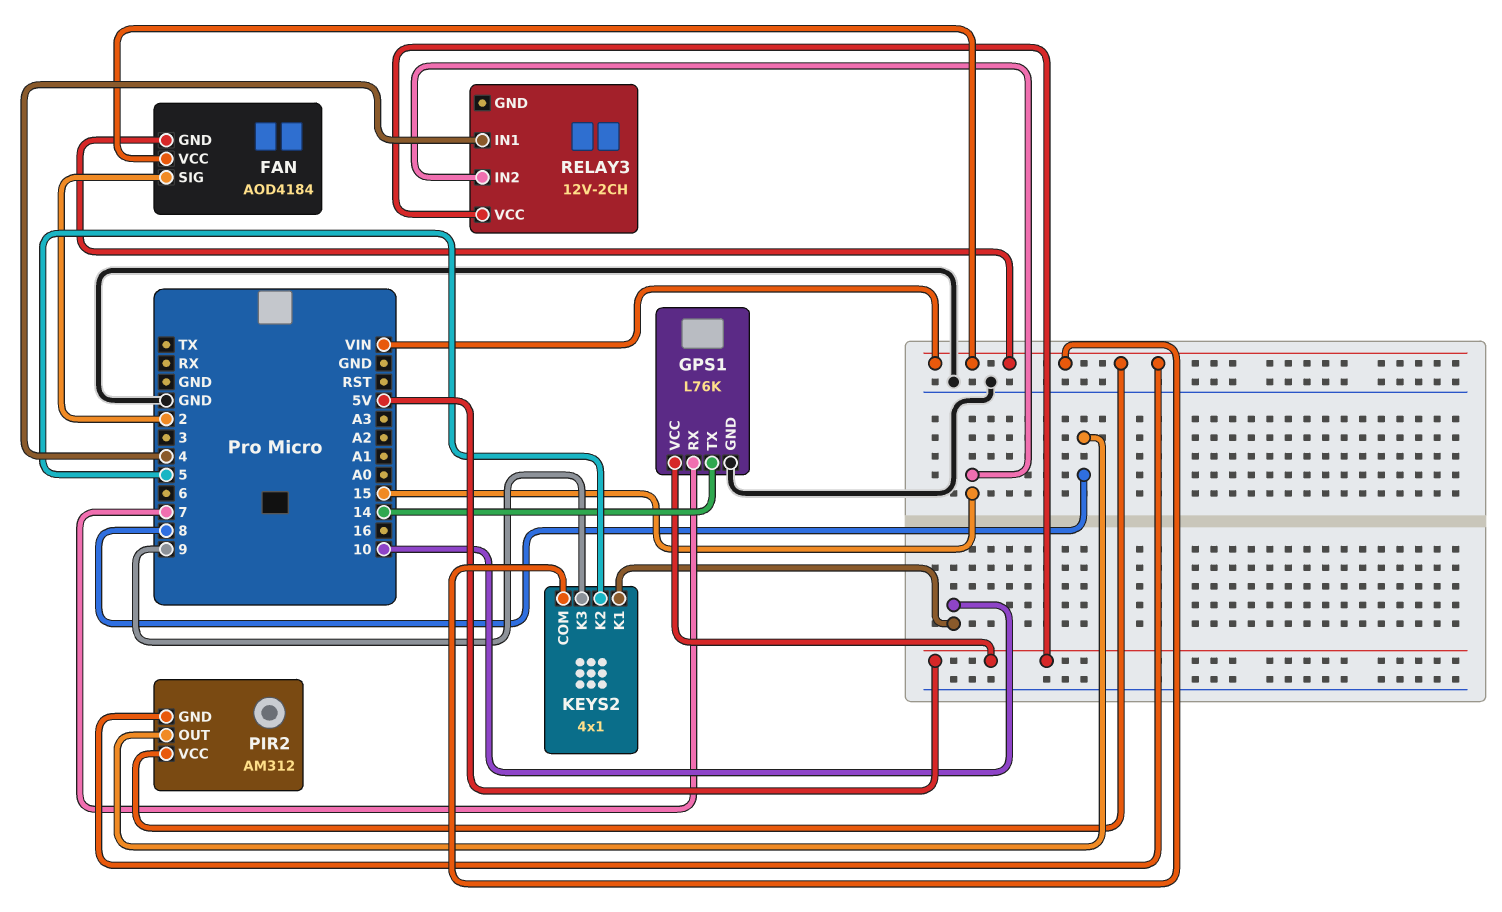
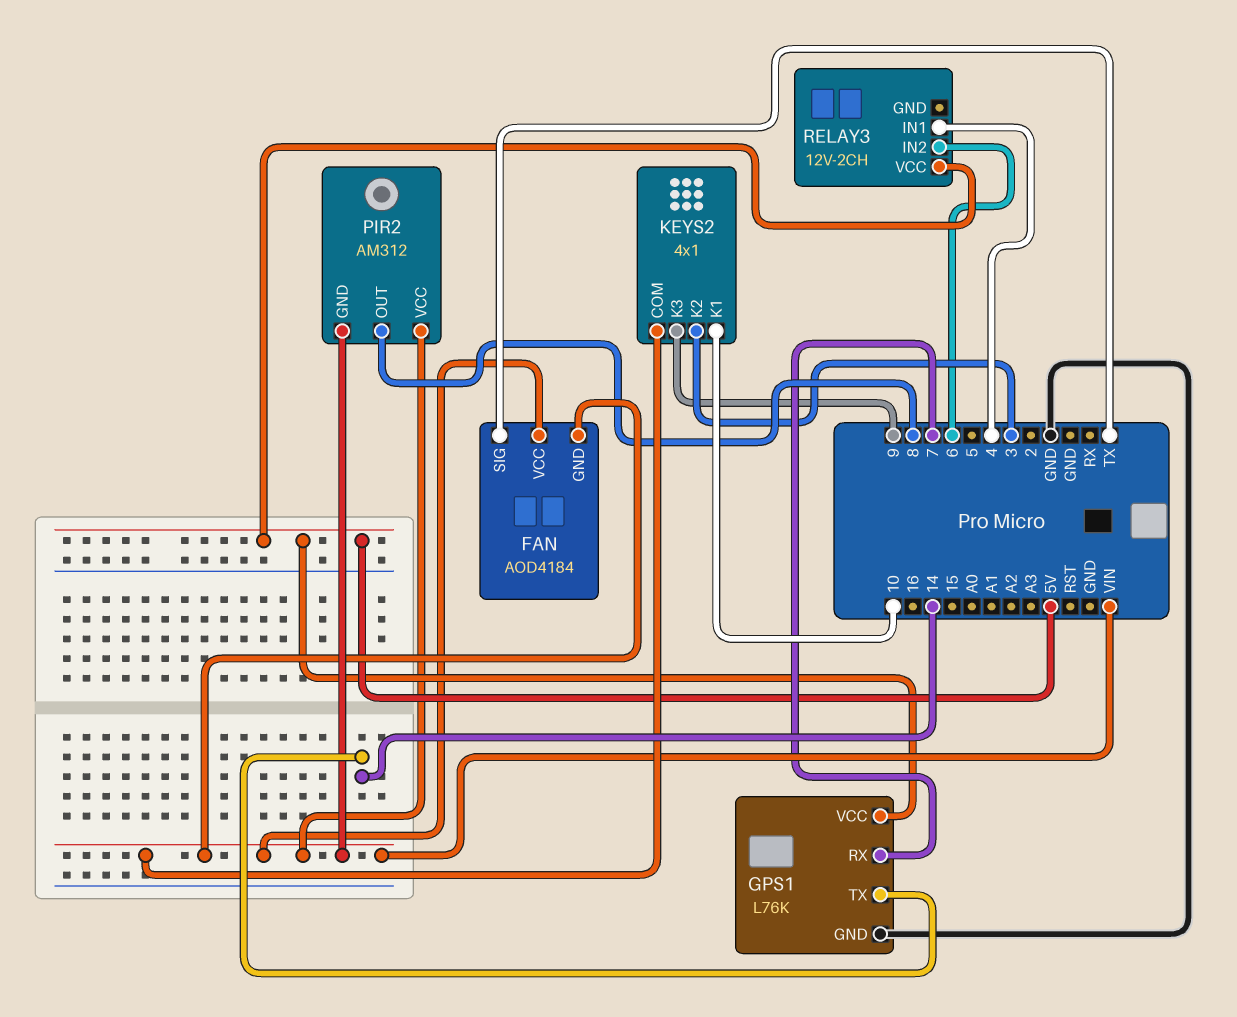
FAN pin SIG: 2 -> TX
KEYS2 pin K2: 5 -> 3
RELAY3 pin IN2: 15 -> 6

